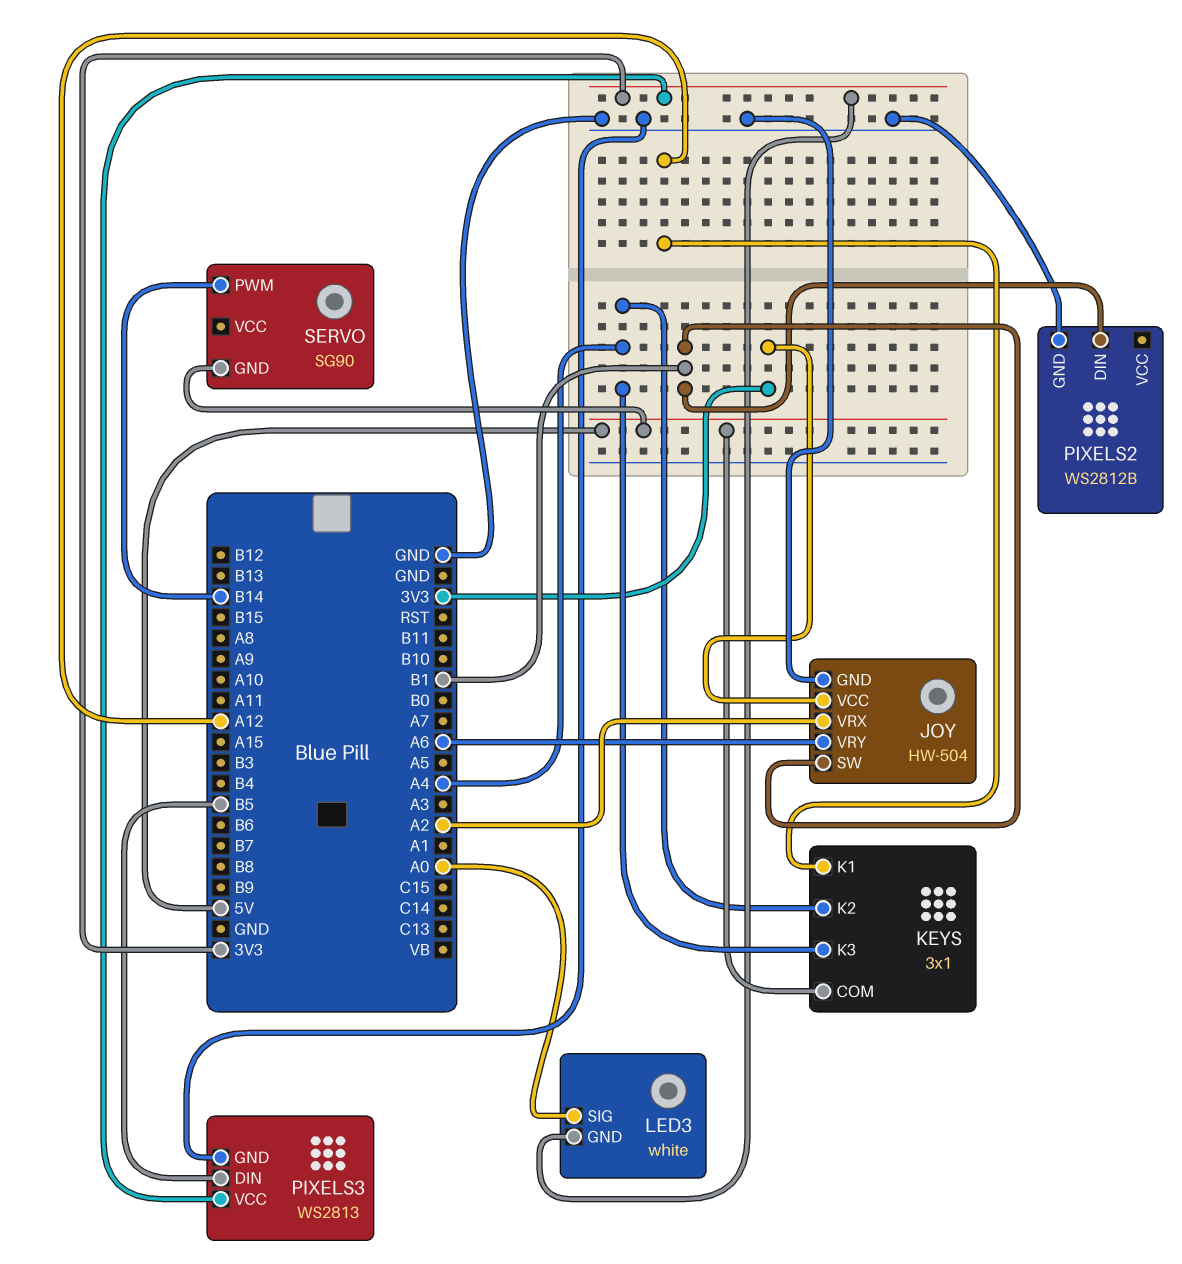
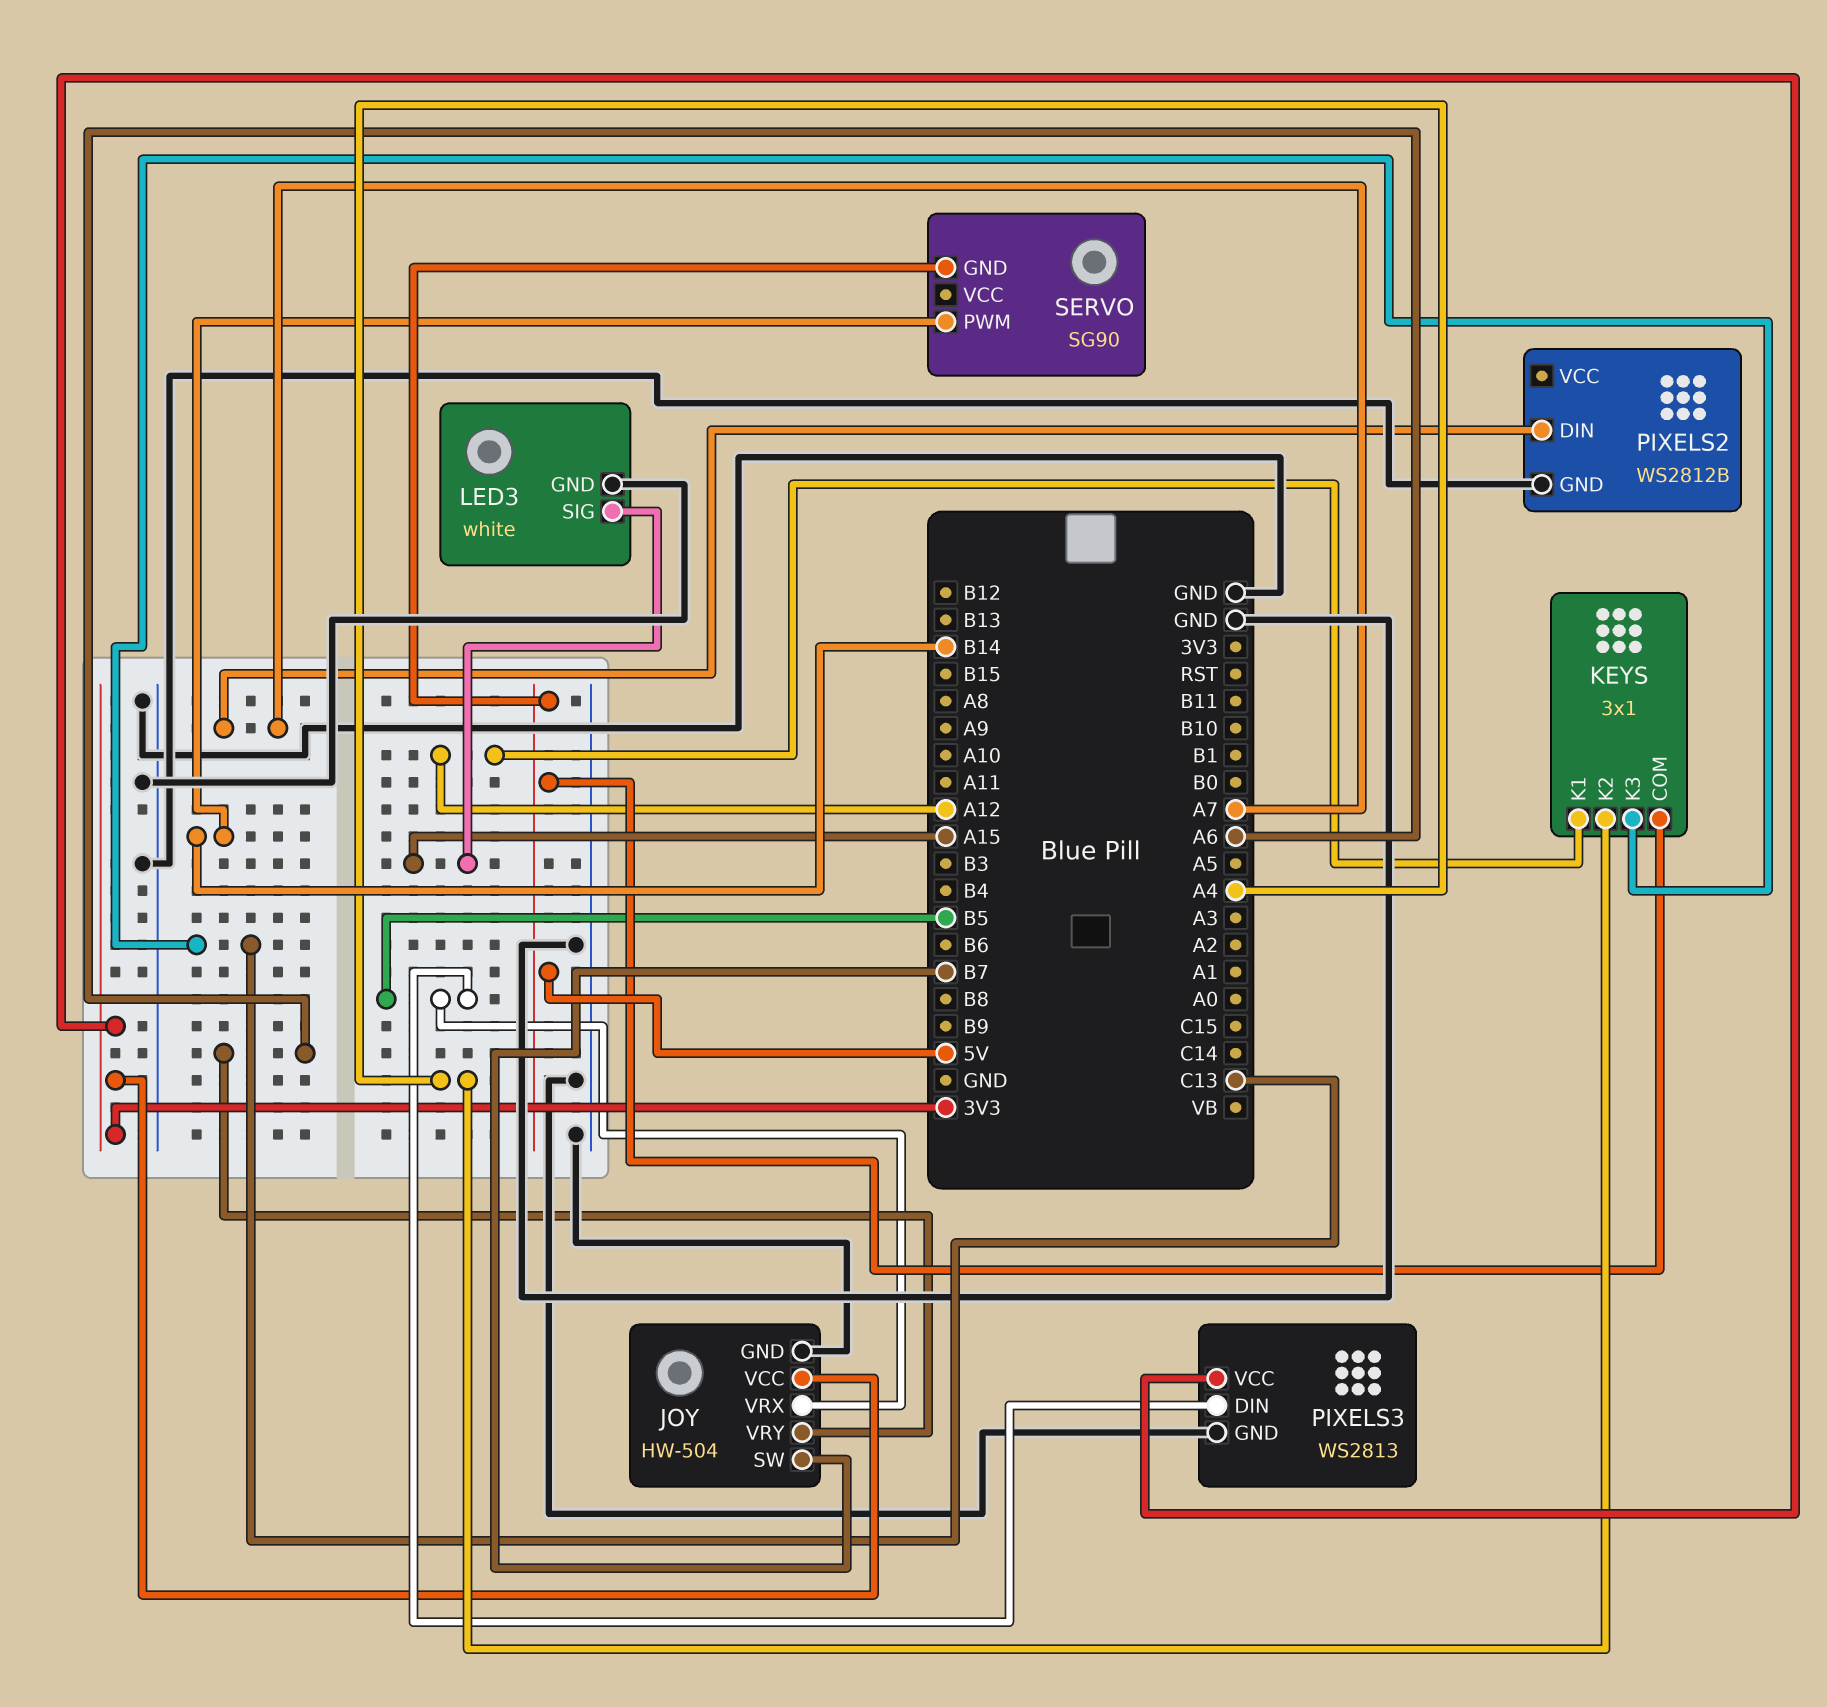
JOY pin SW: B1 -> B7
JOY pin VRX: A2 -> B5
KEYS pin K3: A4 -> C13
LED3 pin GND: 3V3 -> GND
LED3 pin SIG: A0 -> A15
PIXELS2 pin DIN: B1 -> A7

